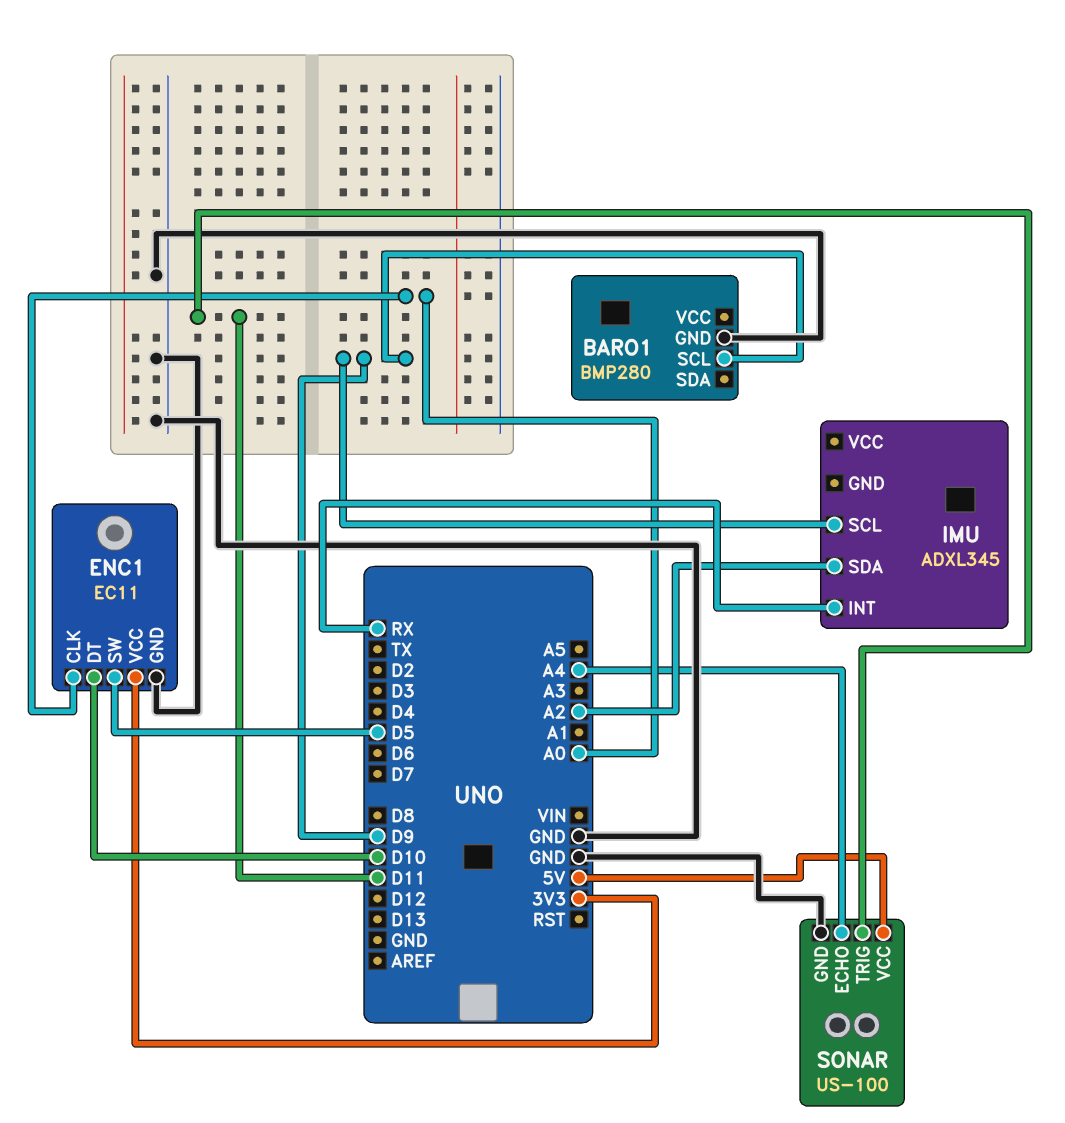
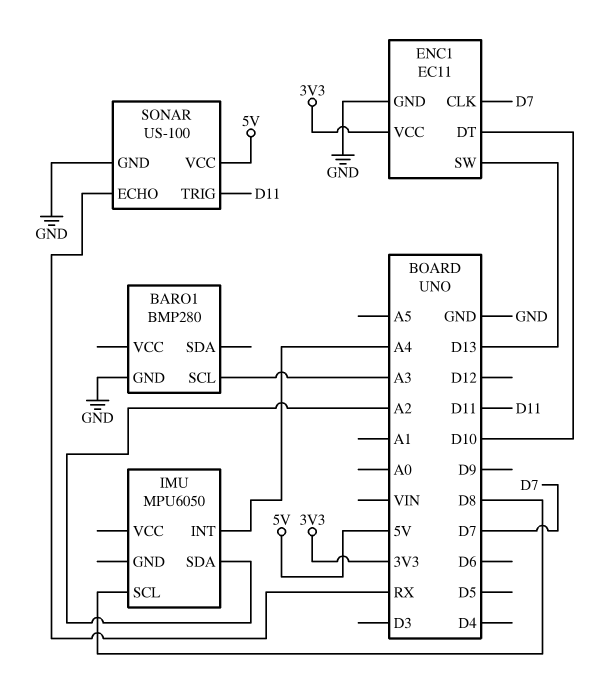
BARO1 pin SCL: D9 -> A3
ENC1 pin CLK: A0 -> D7
ENC1 pin SW: D5 -> D13
IMU: ADXL345 -> MPU6050
IMU pin INT: RX -> A4
IMU pin SCL: D9 -> D8
SONAR pin ECHO: A4 -> RX

